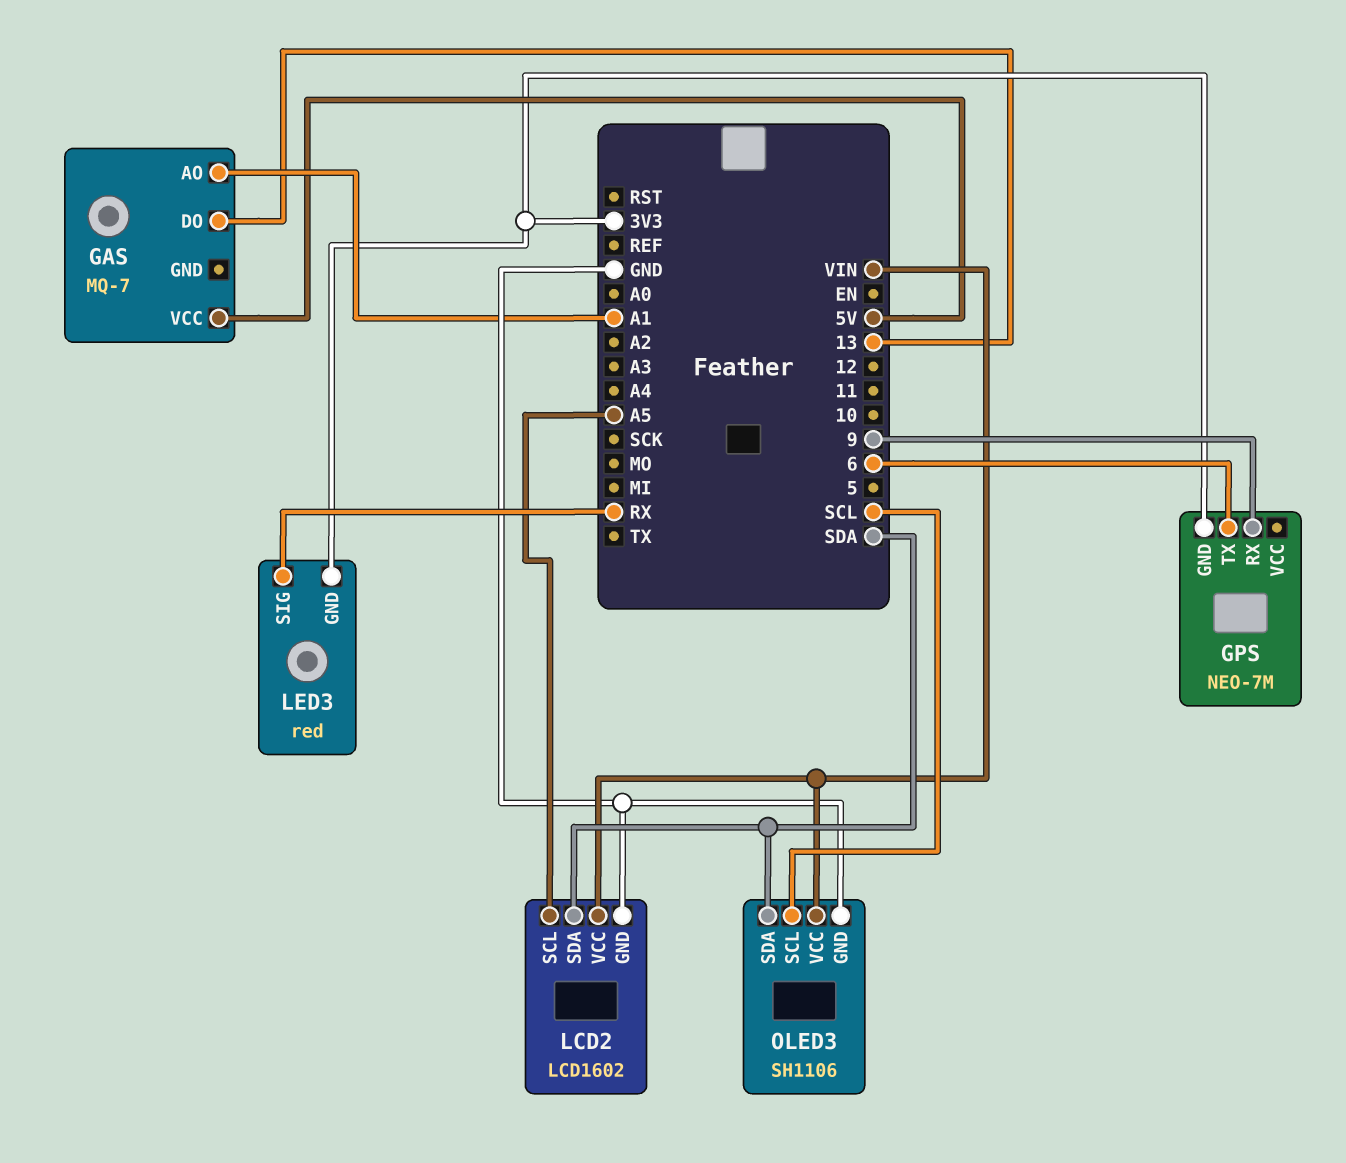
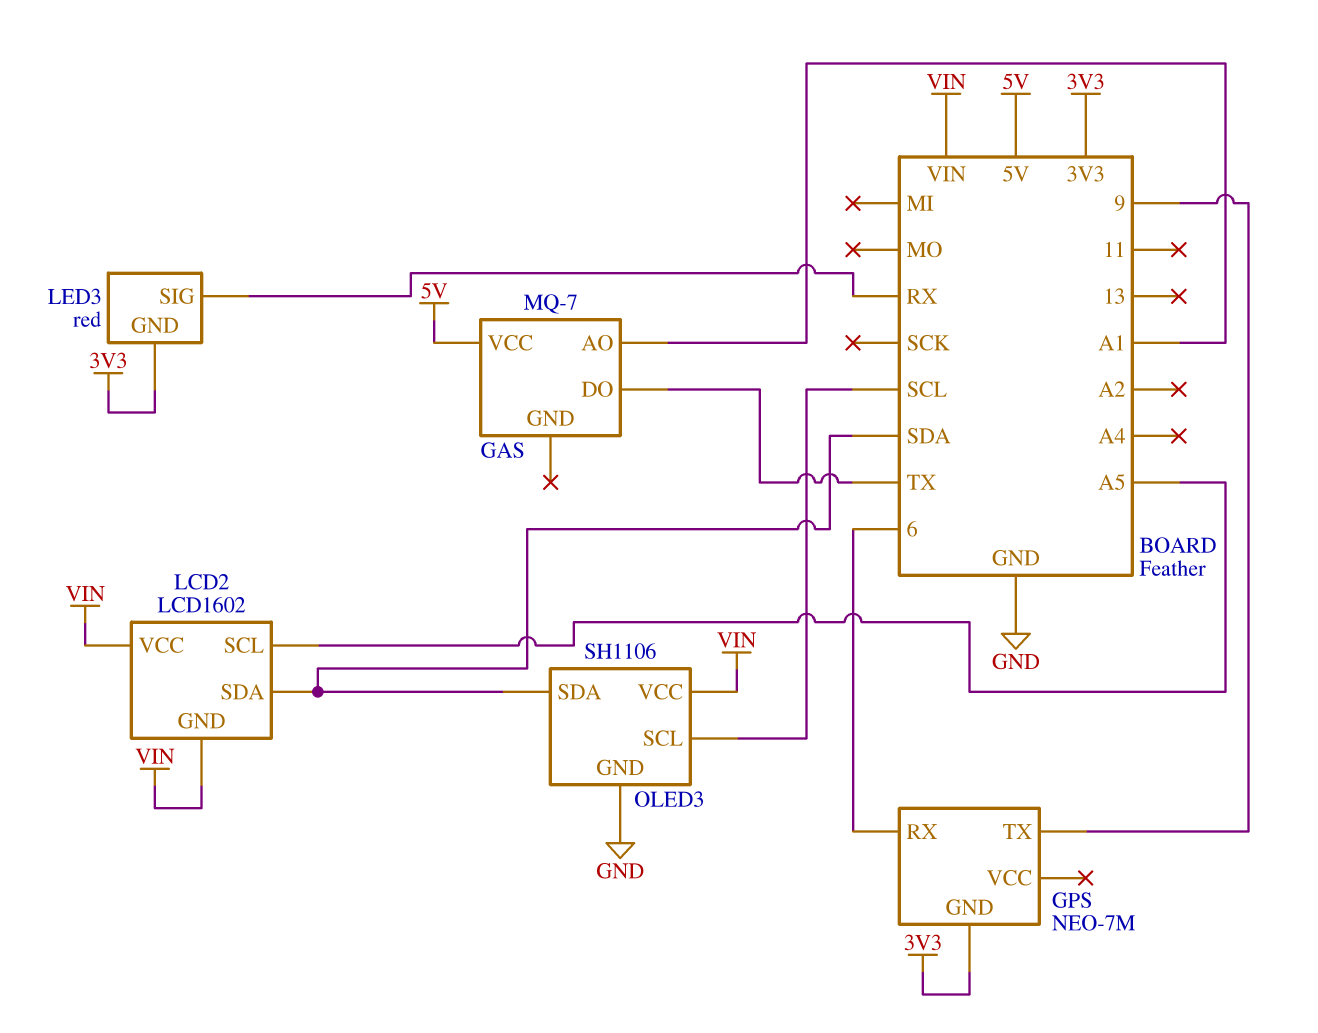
GAS pin DO: 13 -> TX
GPS pin RX: 9 -> 6
GPS pin TX: 6 -> 9
LCD2 pin GND: GND -> VIN

